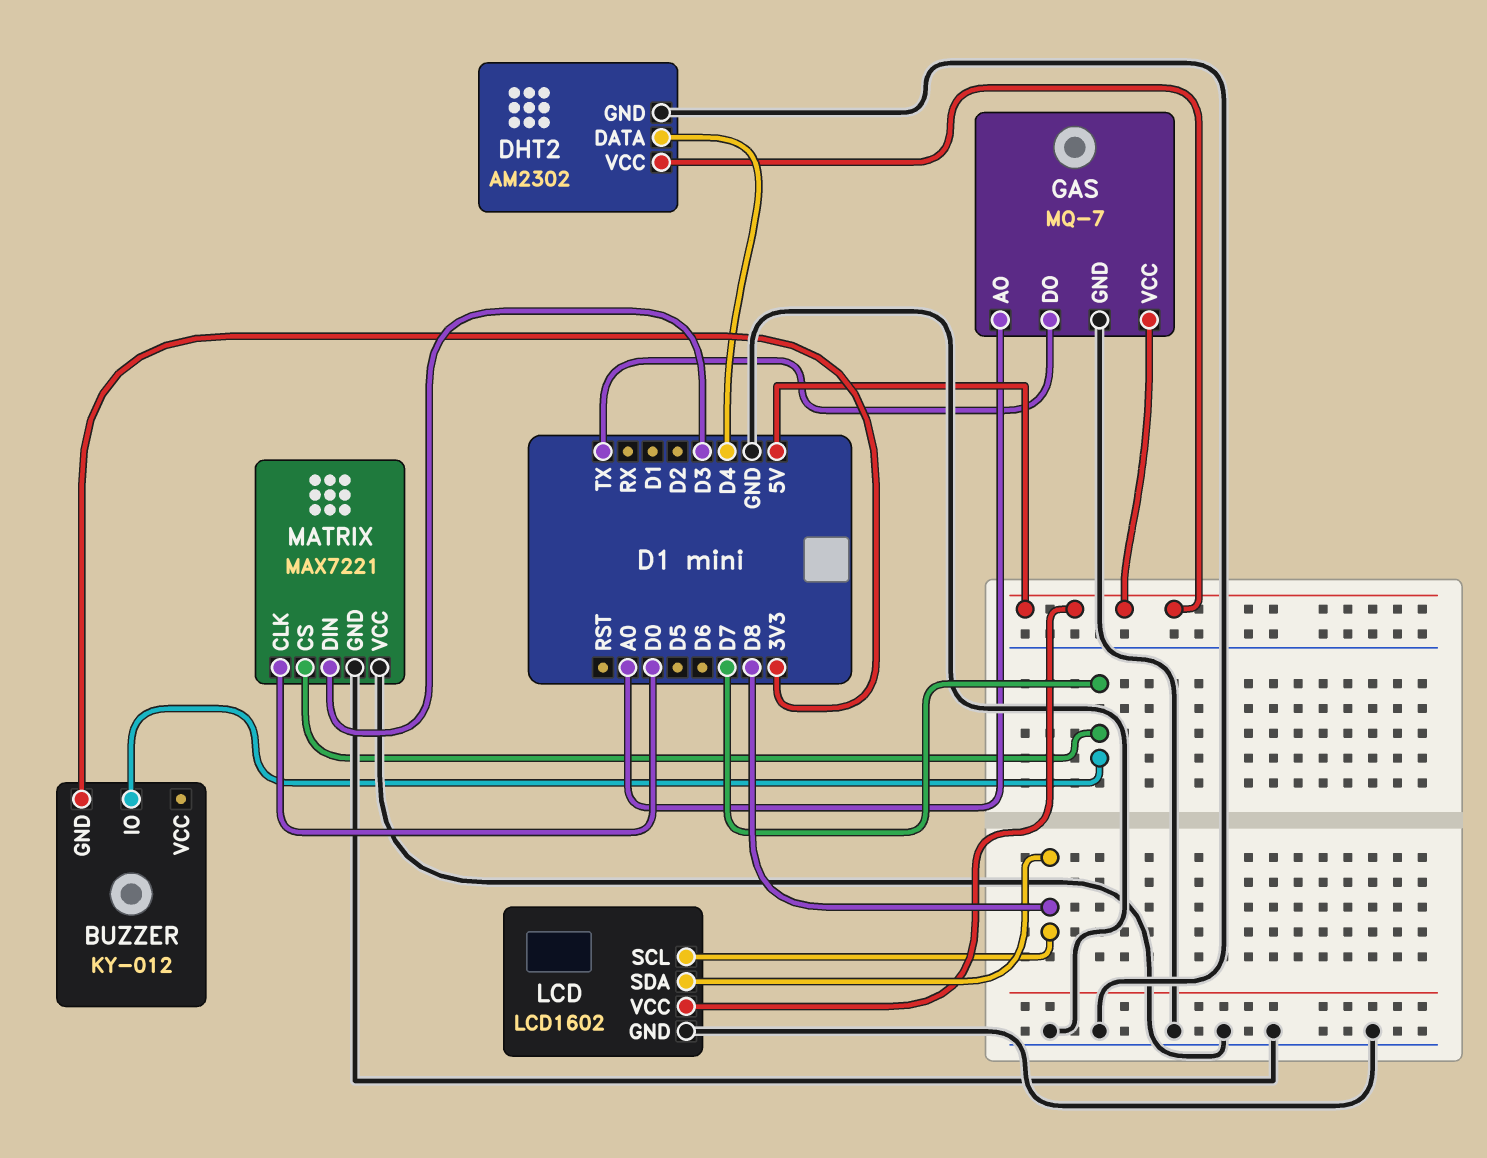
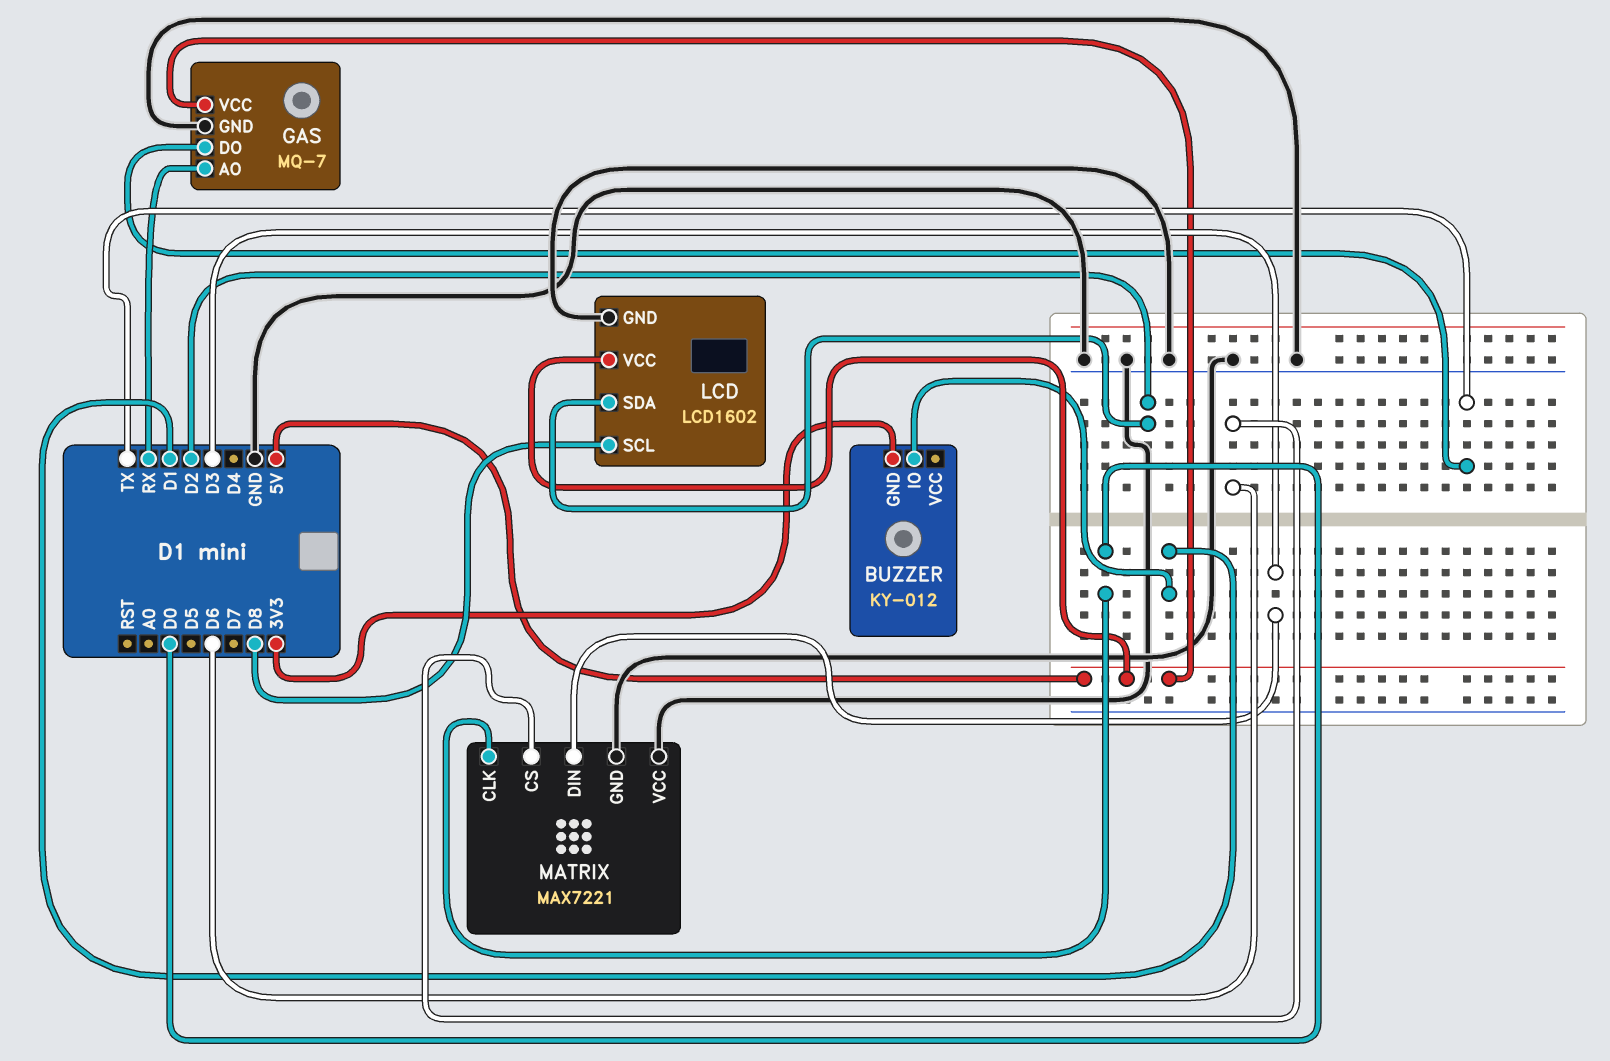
BUZZER pin IO: D7 -> D1
DHT2: AM2302 -> none
DHT2 pin DATA: D4 -> none
DHT2 pin GND: GND -> none
DHT2 pin VCC: 5V -> none
GAS pin AO: A0 -> RX
LCD pin SDA: D8 -> D2
MATRIX pin CS: D7 -> D6

